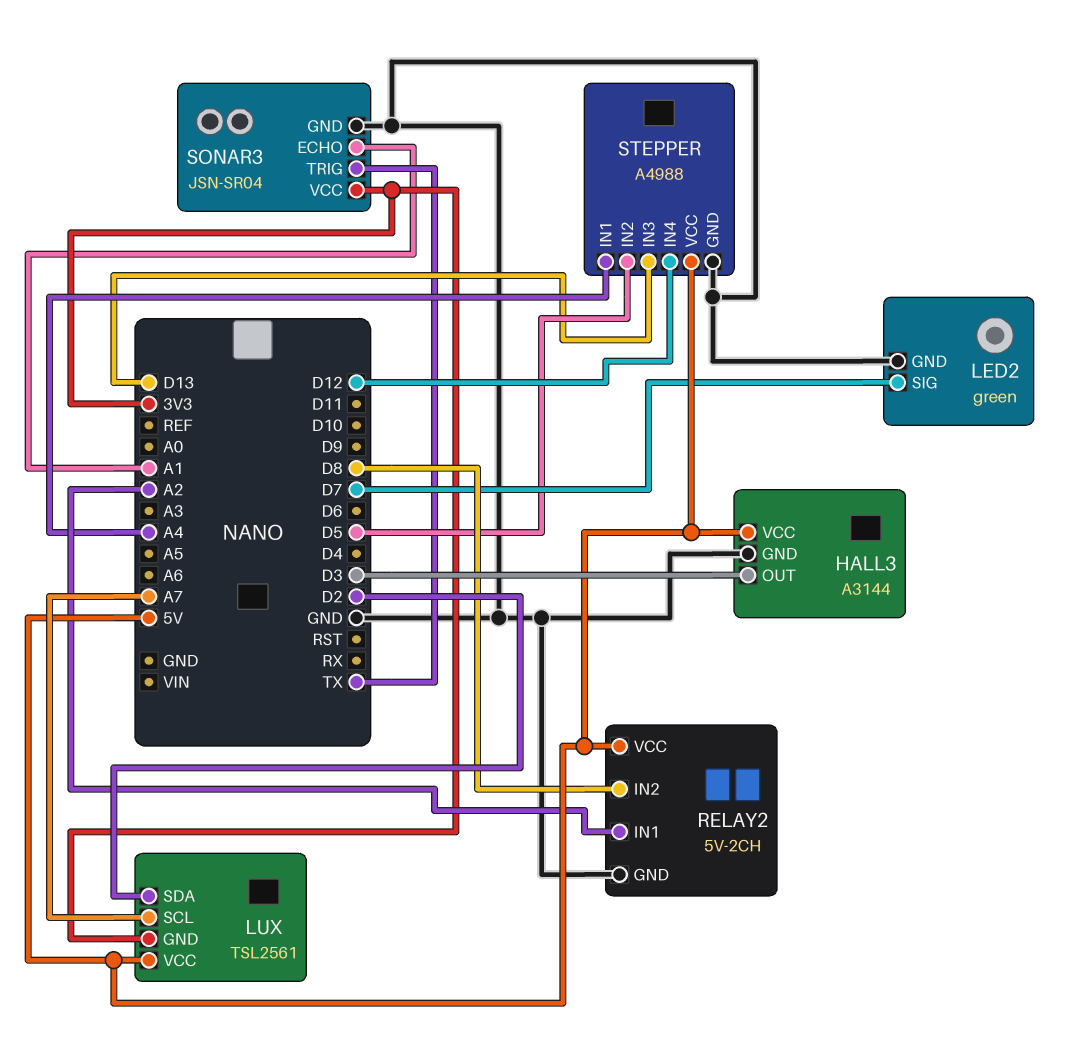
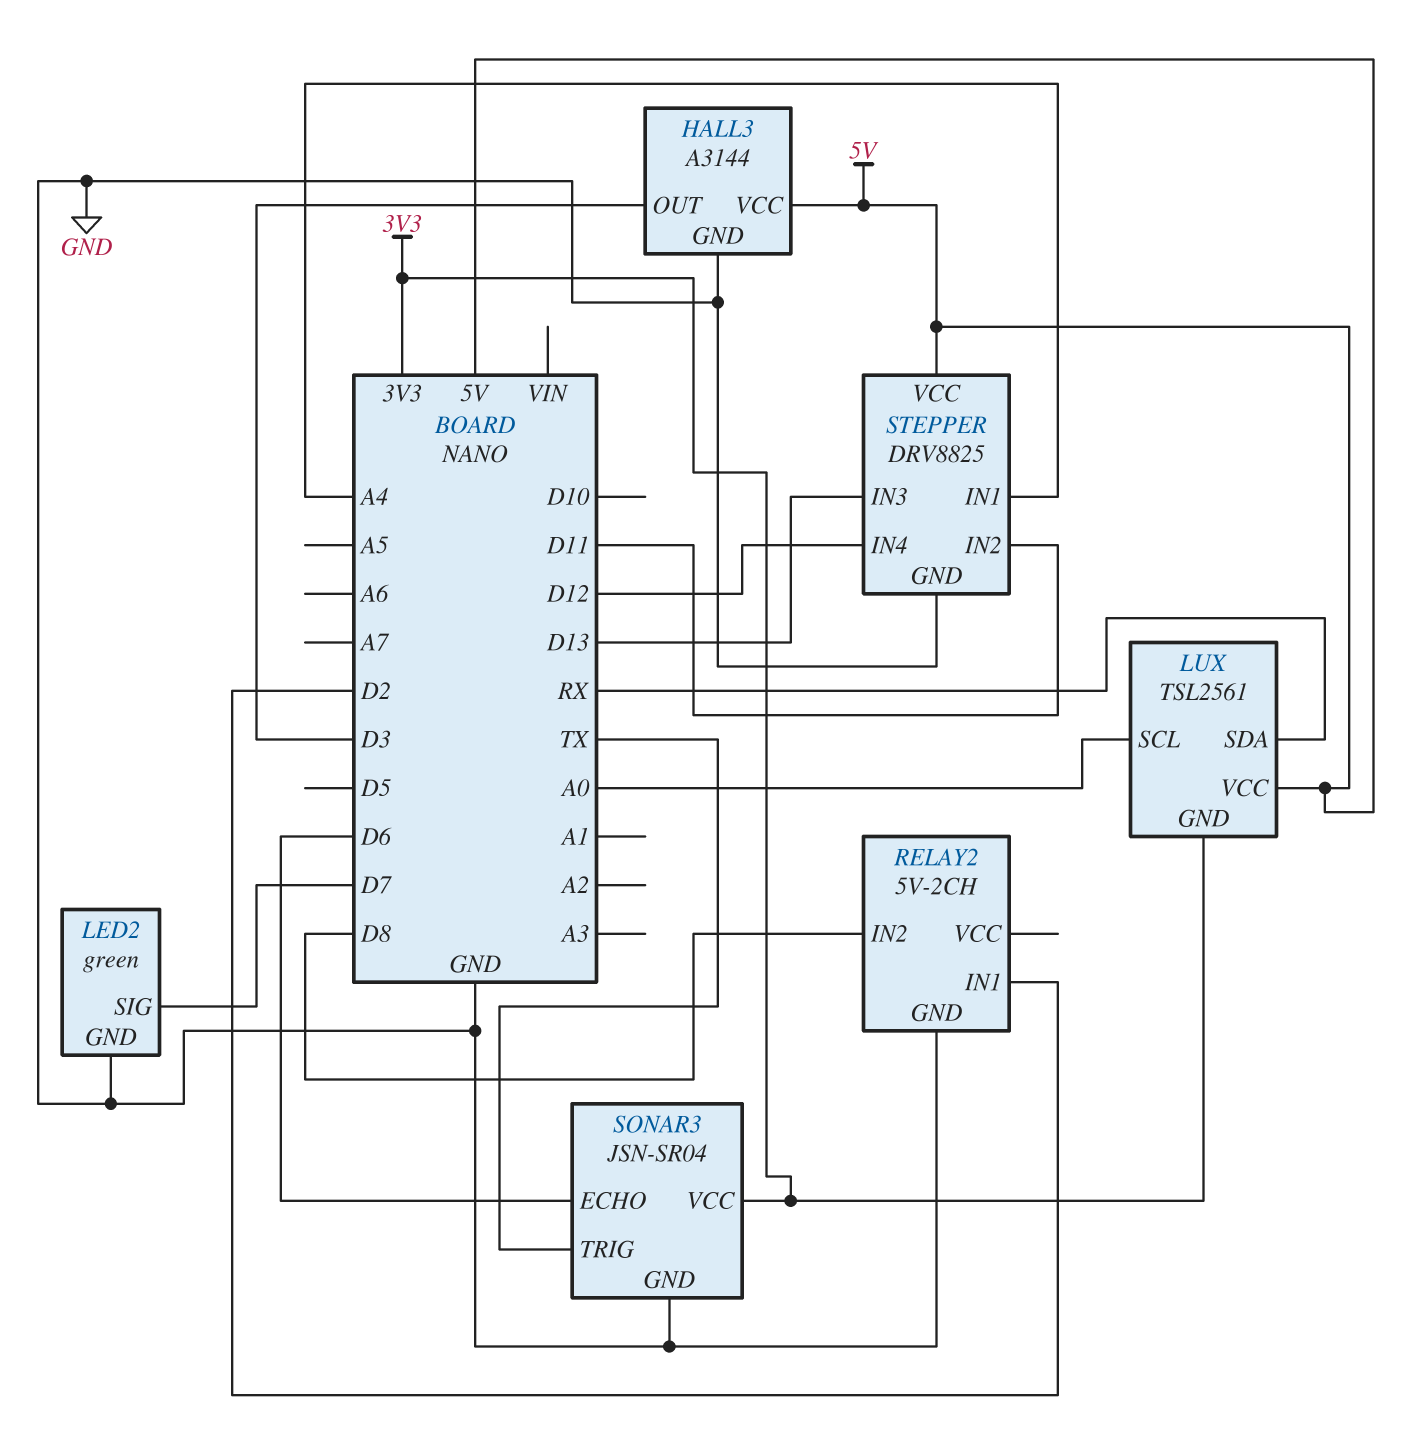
LUX pin SCL: A7 -> A0
LUX pin SDA: D2 -> RX
RELAY2 pin IN1: A2 -> D2
RELAY2 pin VCC: 5V -> none
SONAR3 pin ECHO: A1 -> D6
STEPPER: A4988 -> DRV8825
STEPPER pin IN2: D5 -> D11

